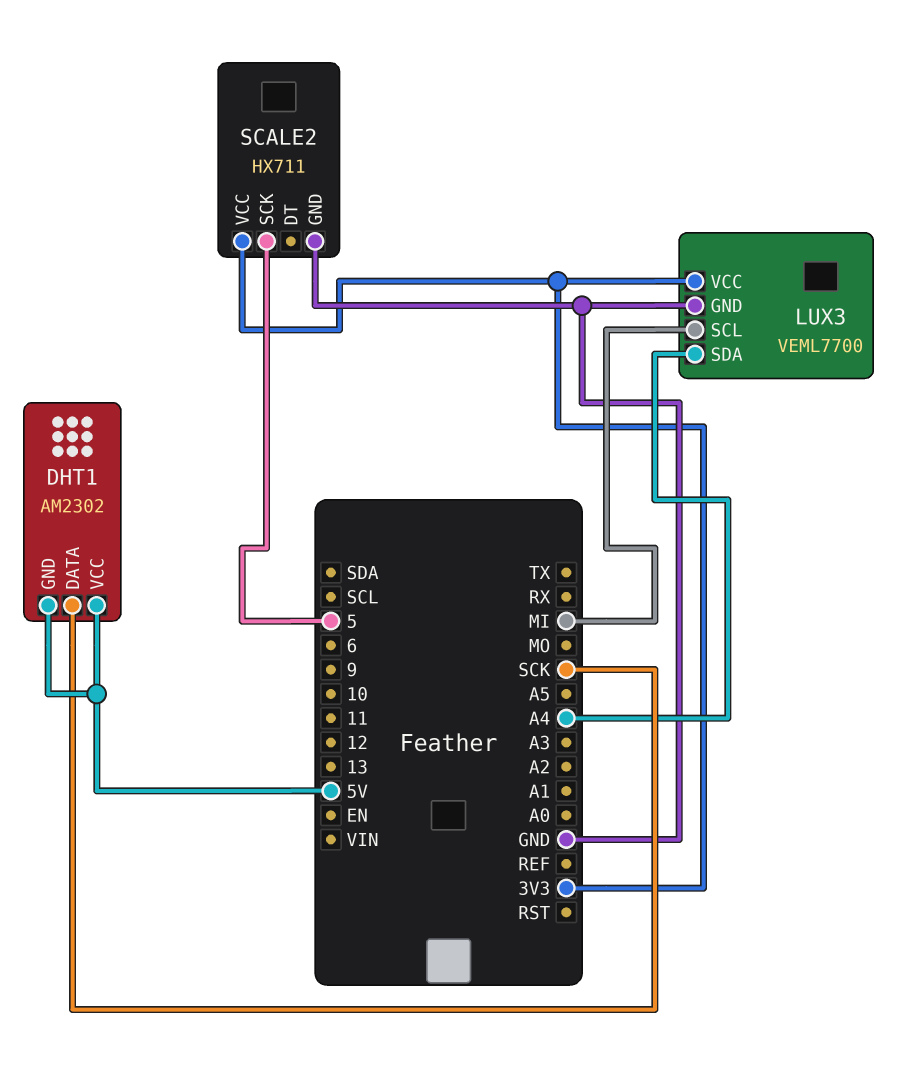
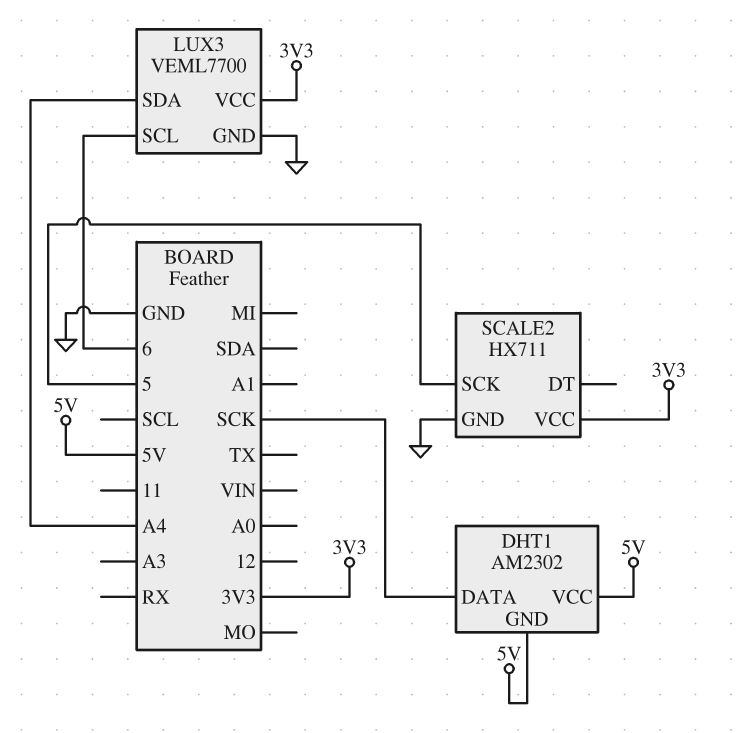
LUX3 pin SCL: MI -> 6

